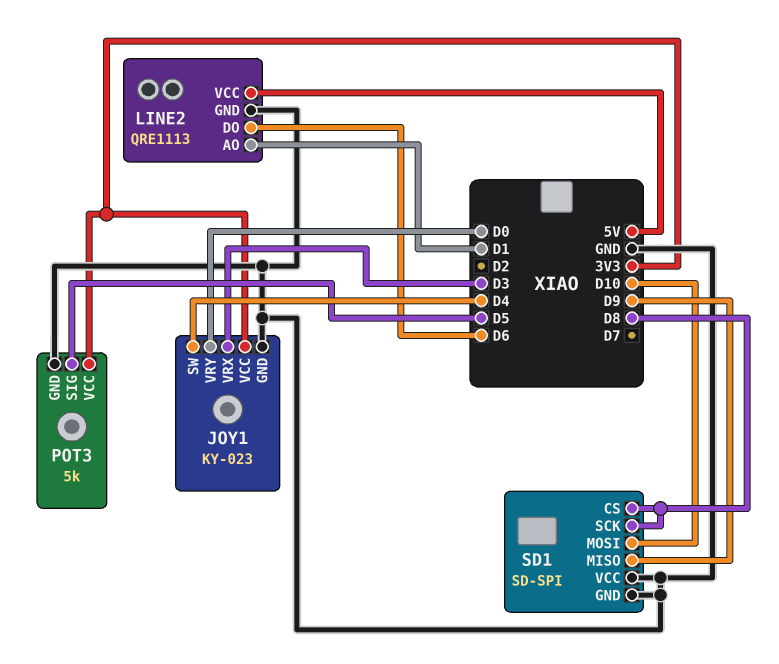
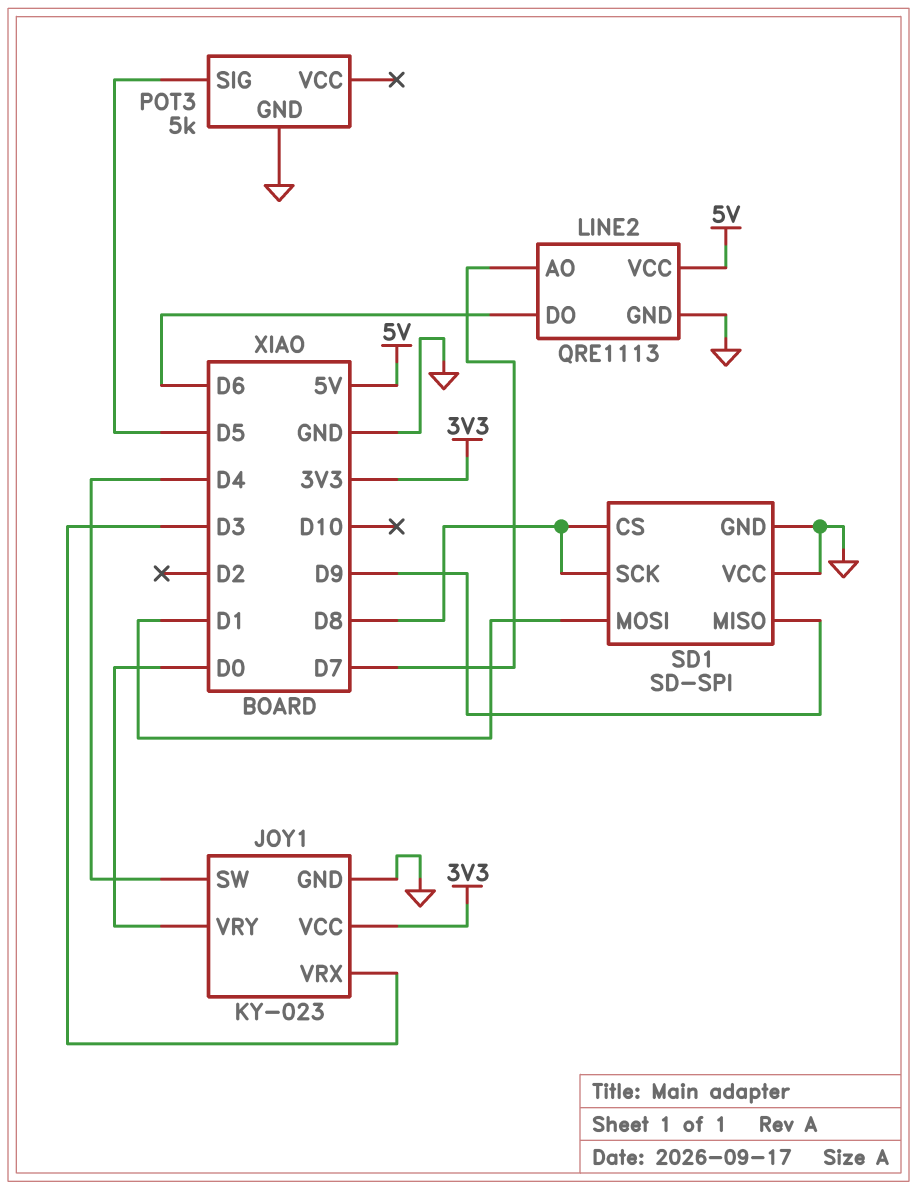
LINE2 pin AO: D1 -> D7
POT3 pin VCC: 3V3 -> none
SD1 pin MOSI: D10 -> D1

